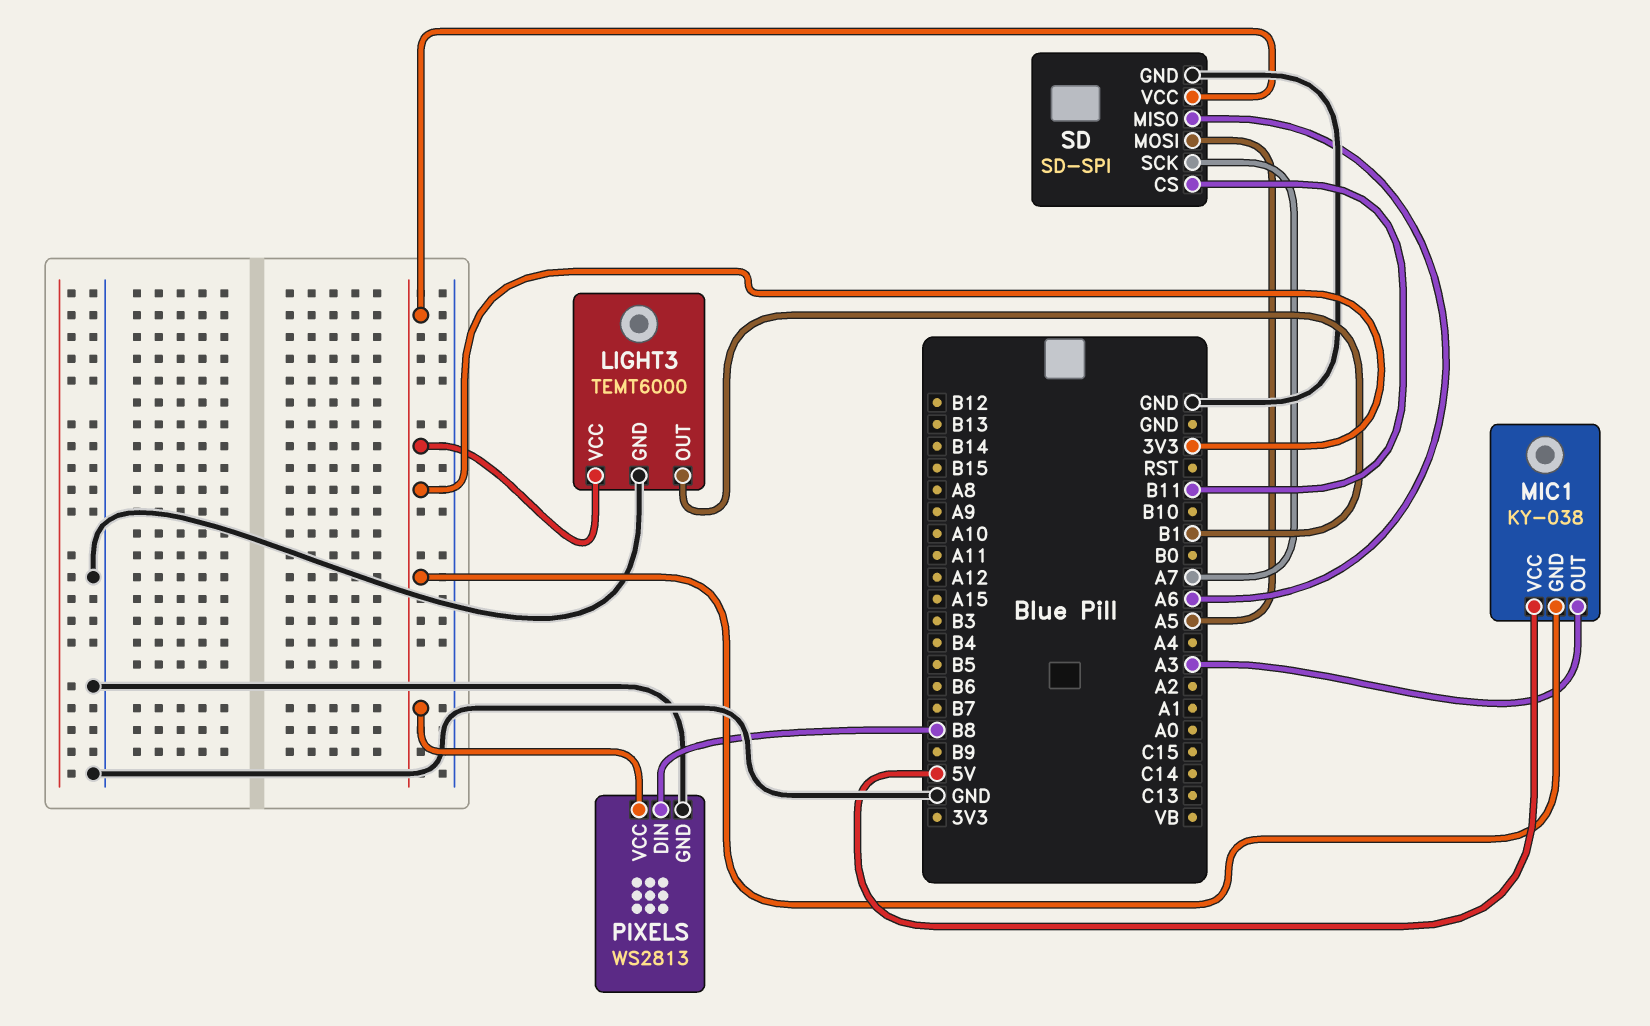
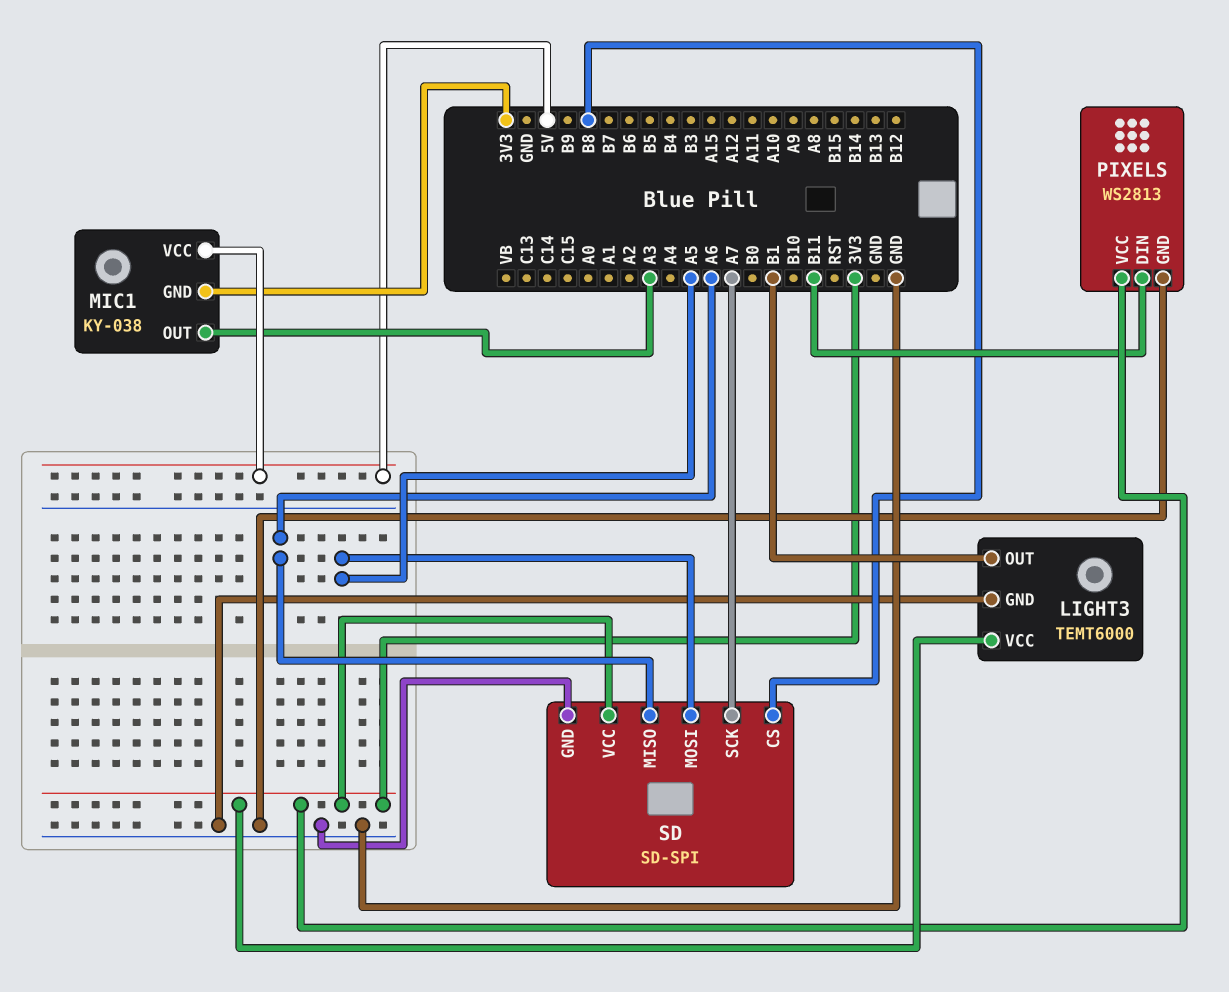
PIXELS pin DIN: B8 -> B11
SD pin CS: B11 -> B8

